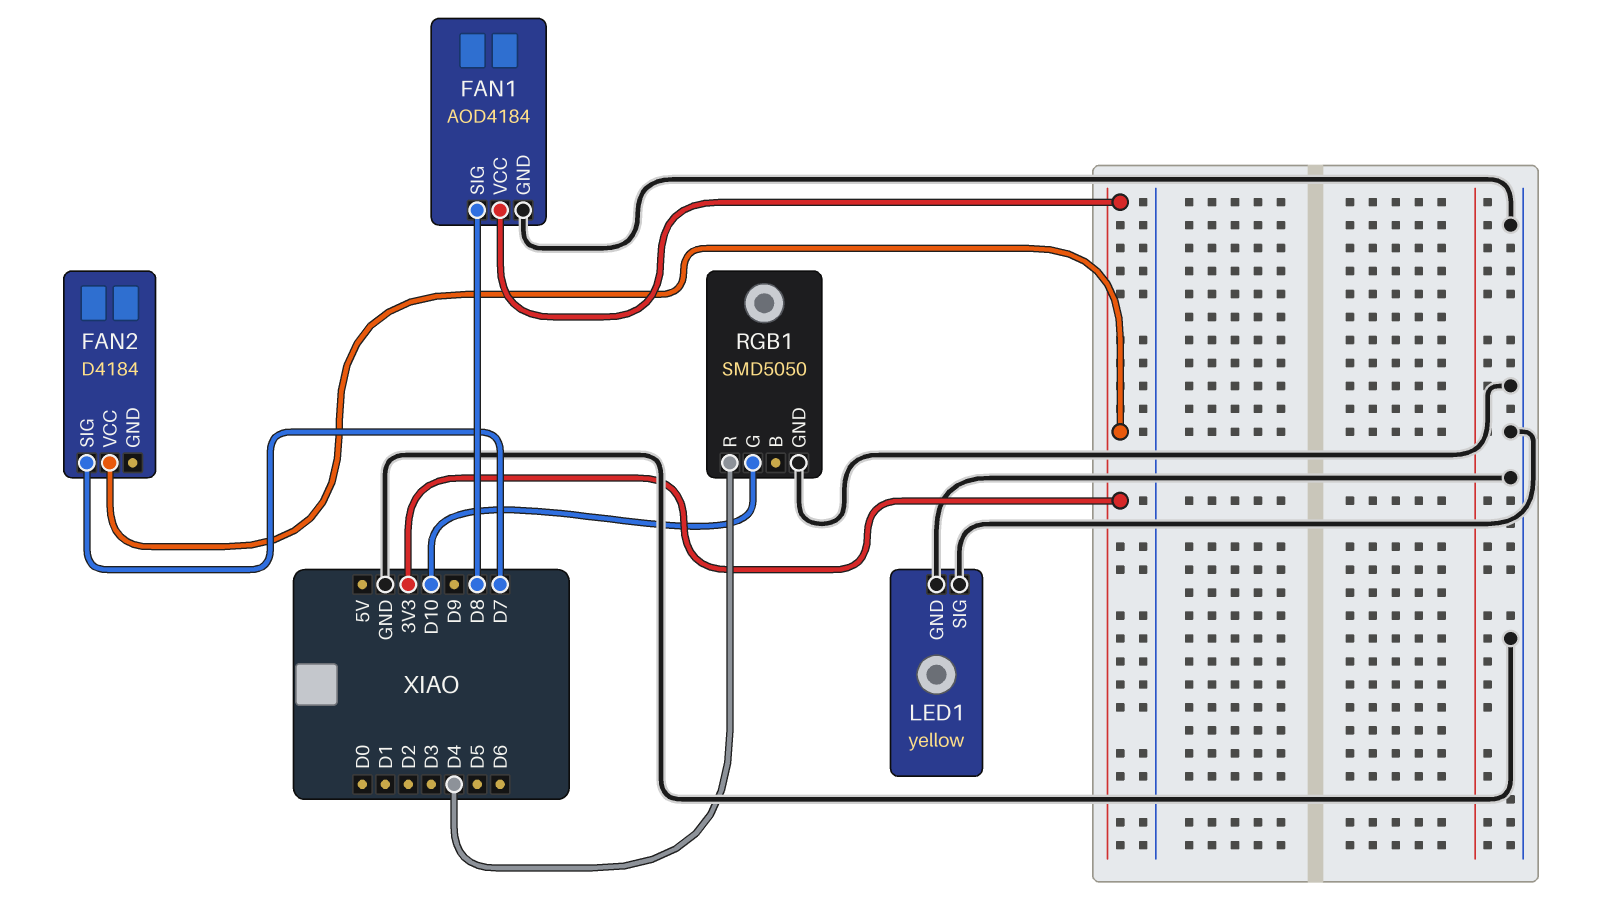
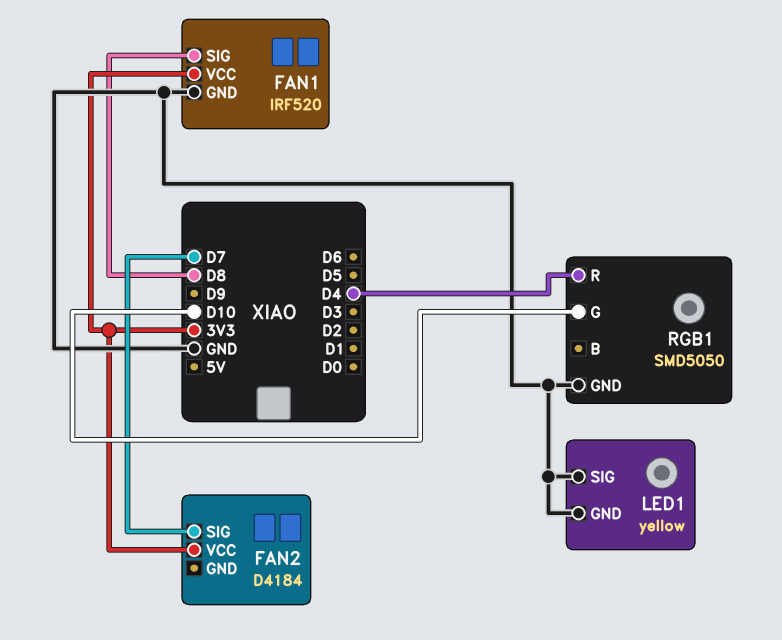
FAN1: AOD4184 -> IRF520

